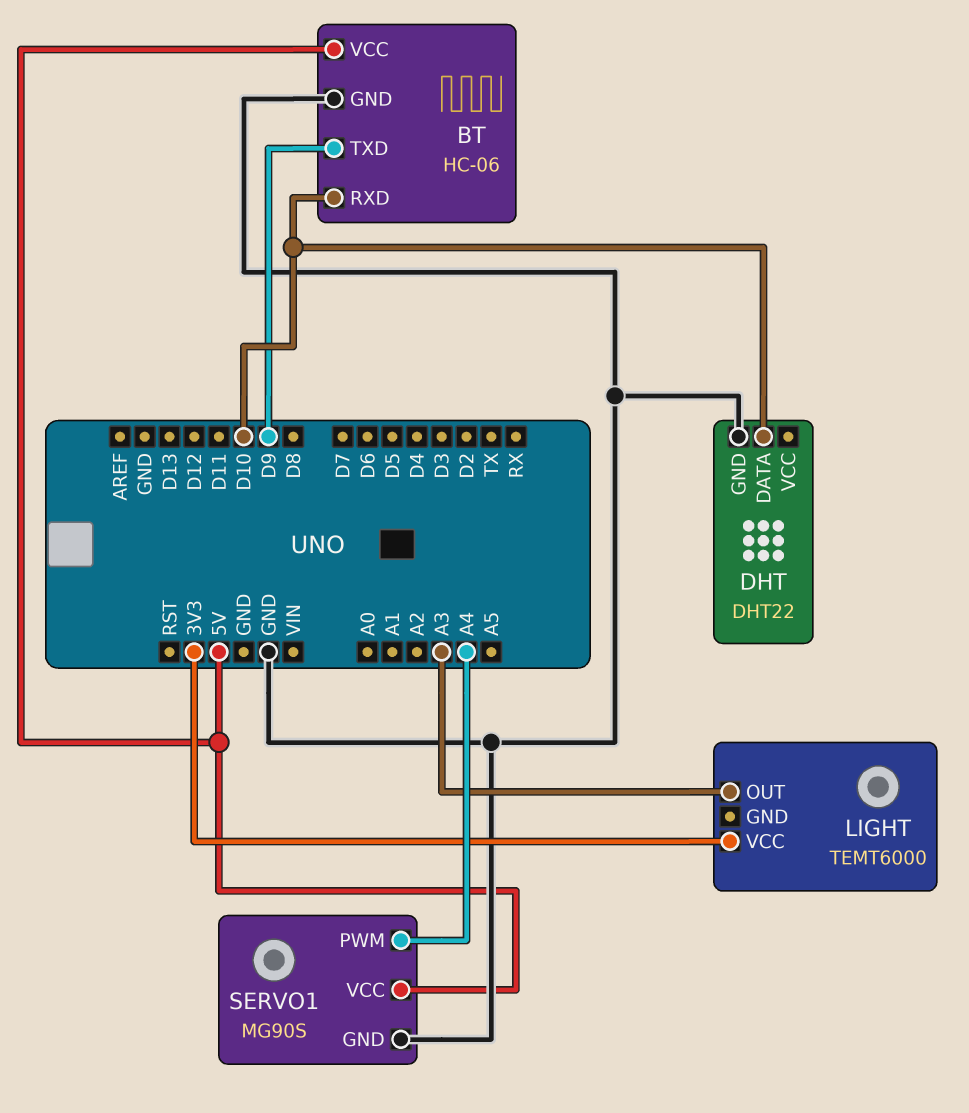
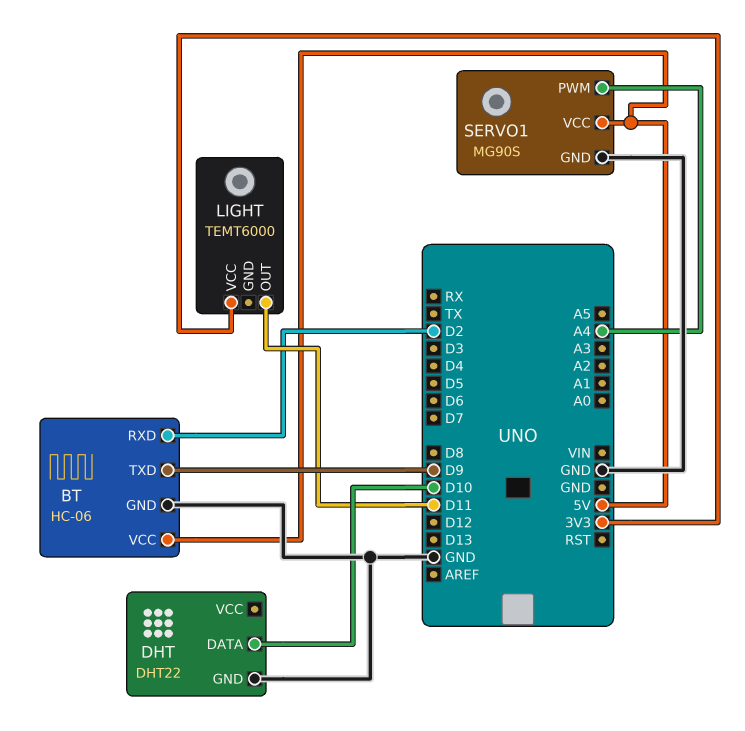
BT pin RXD: D10 -> D2
LIGHT pin OUT: A3 -> D11

